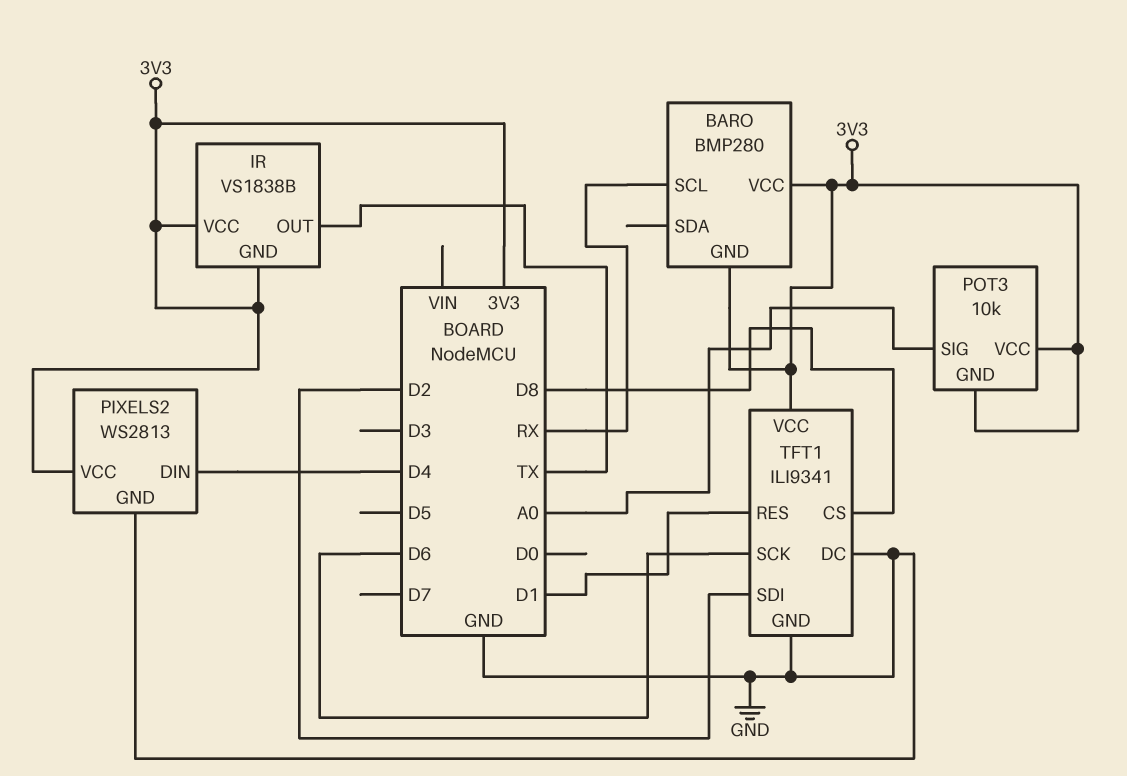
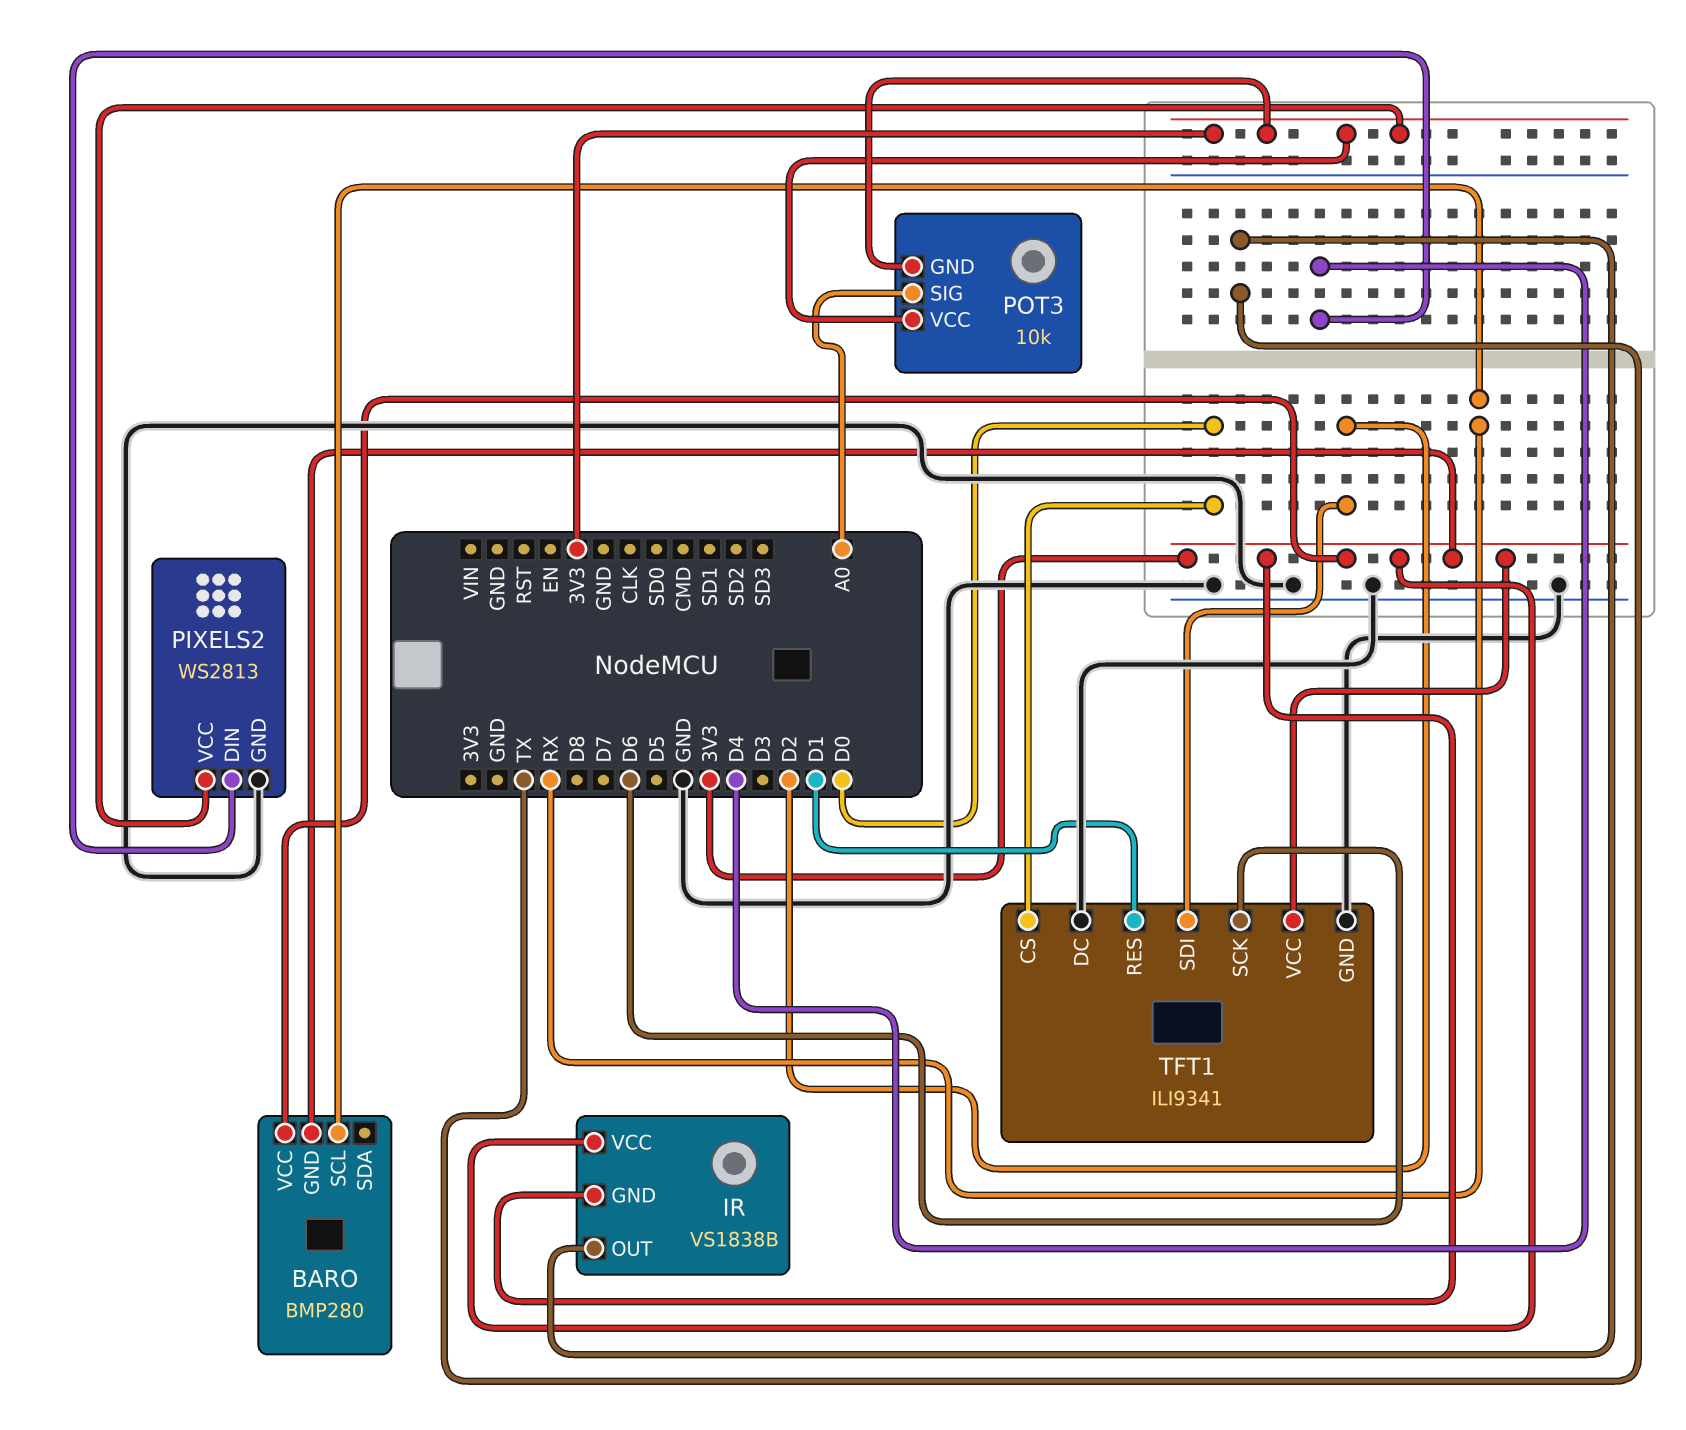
TFT1 pin CS: D8 -> D0

